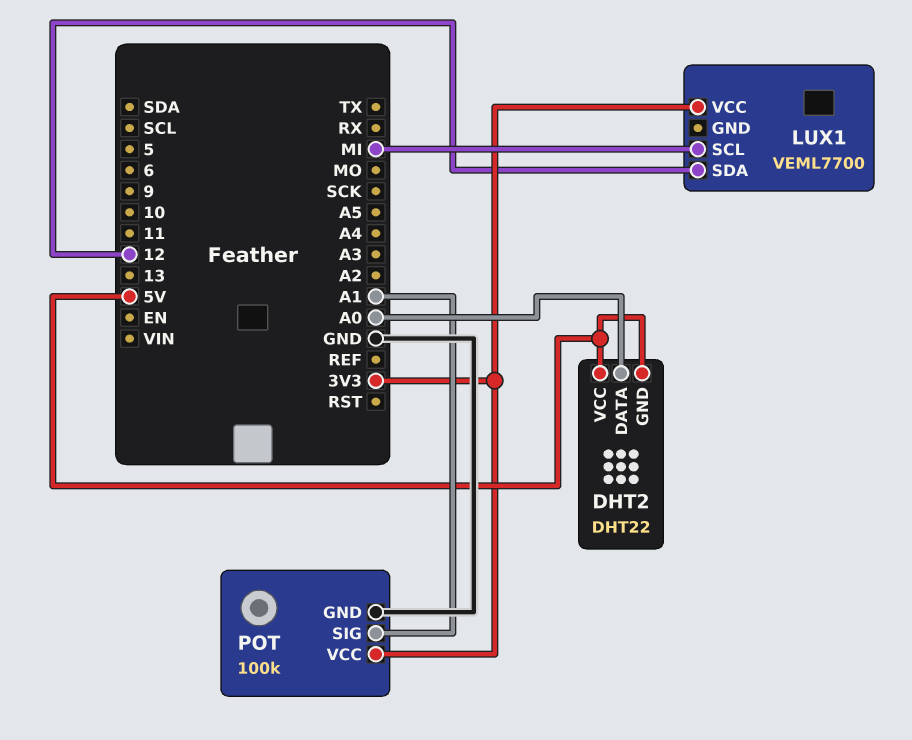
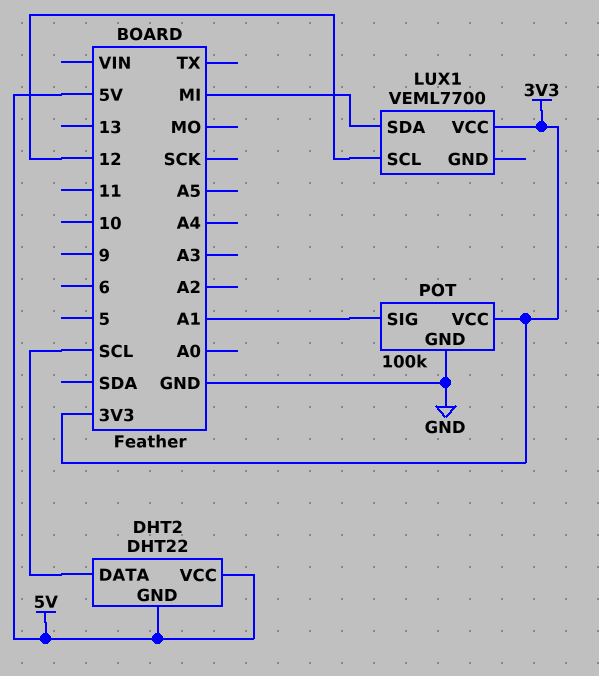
DHT2 pin DATA: A0 -> SCL
LUX1 pin SCL: MI -> 12
LUX1 pin SDA: 12 -> MI

